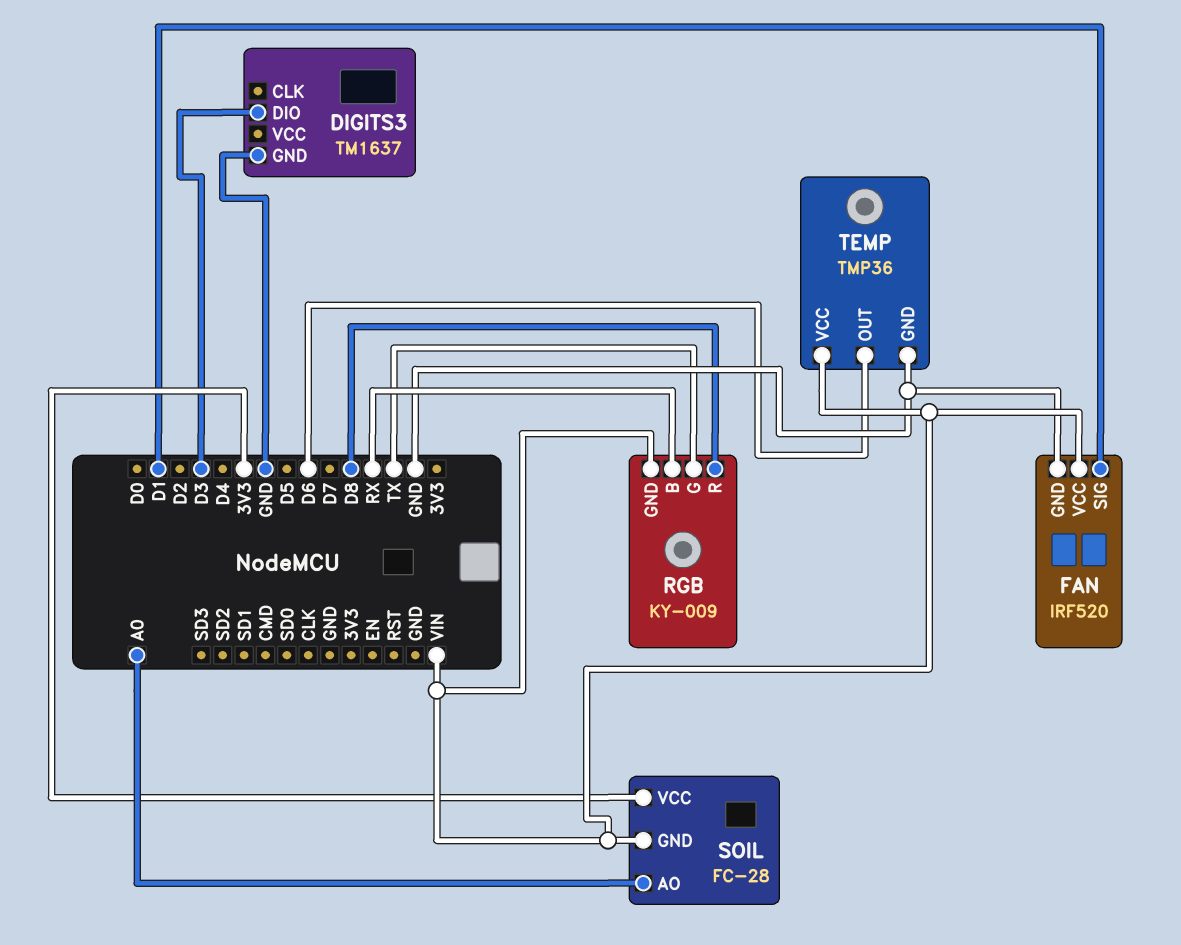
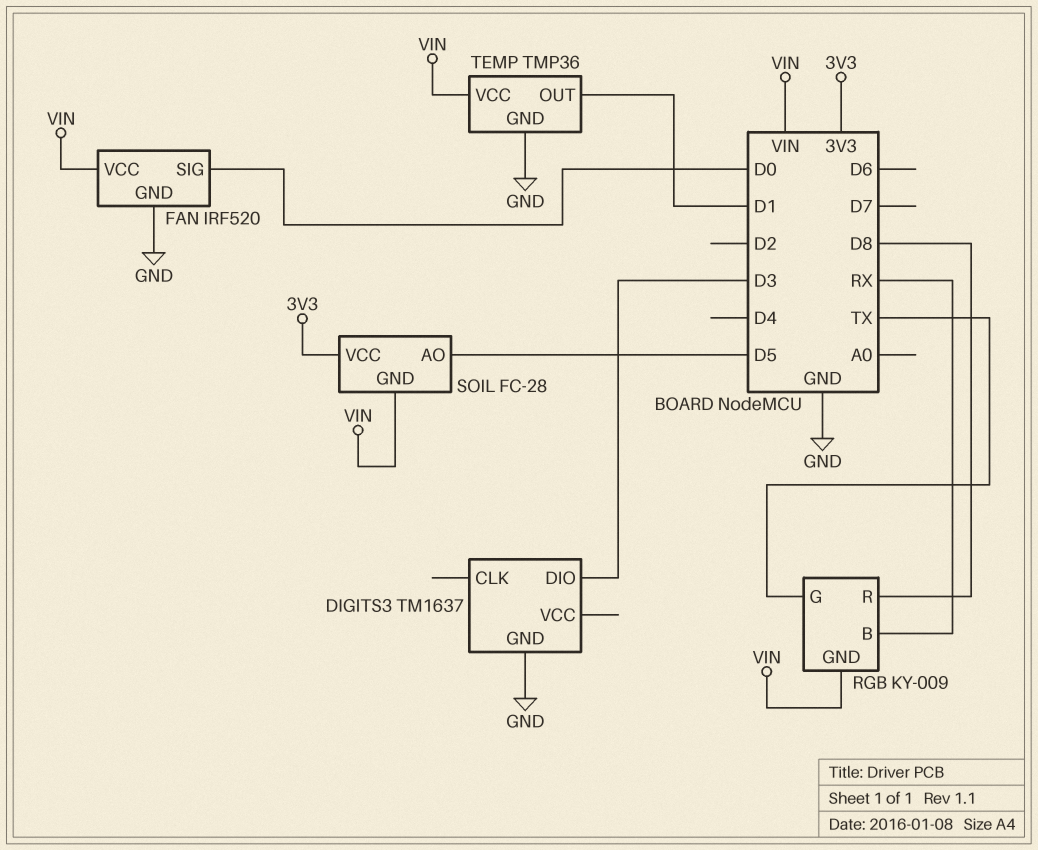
FAN pin SIG: D1 -> D0
SOIL pin AO: A0 -> D5
TEMP pin OUT: D6 -> D1

